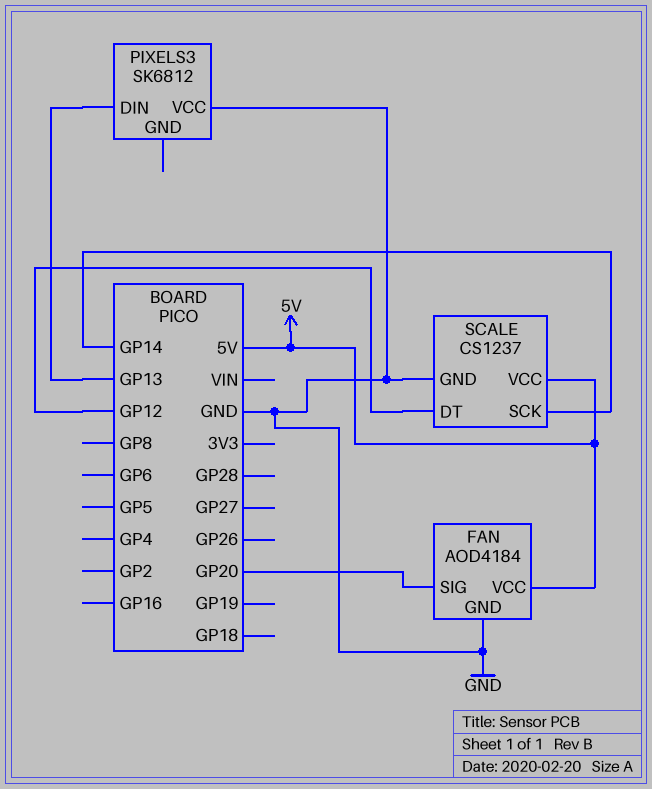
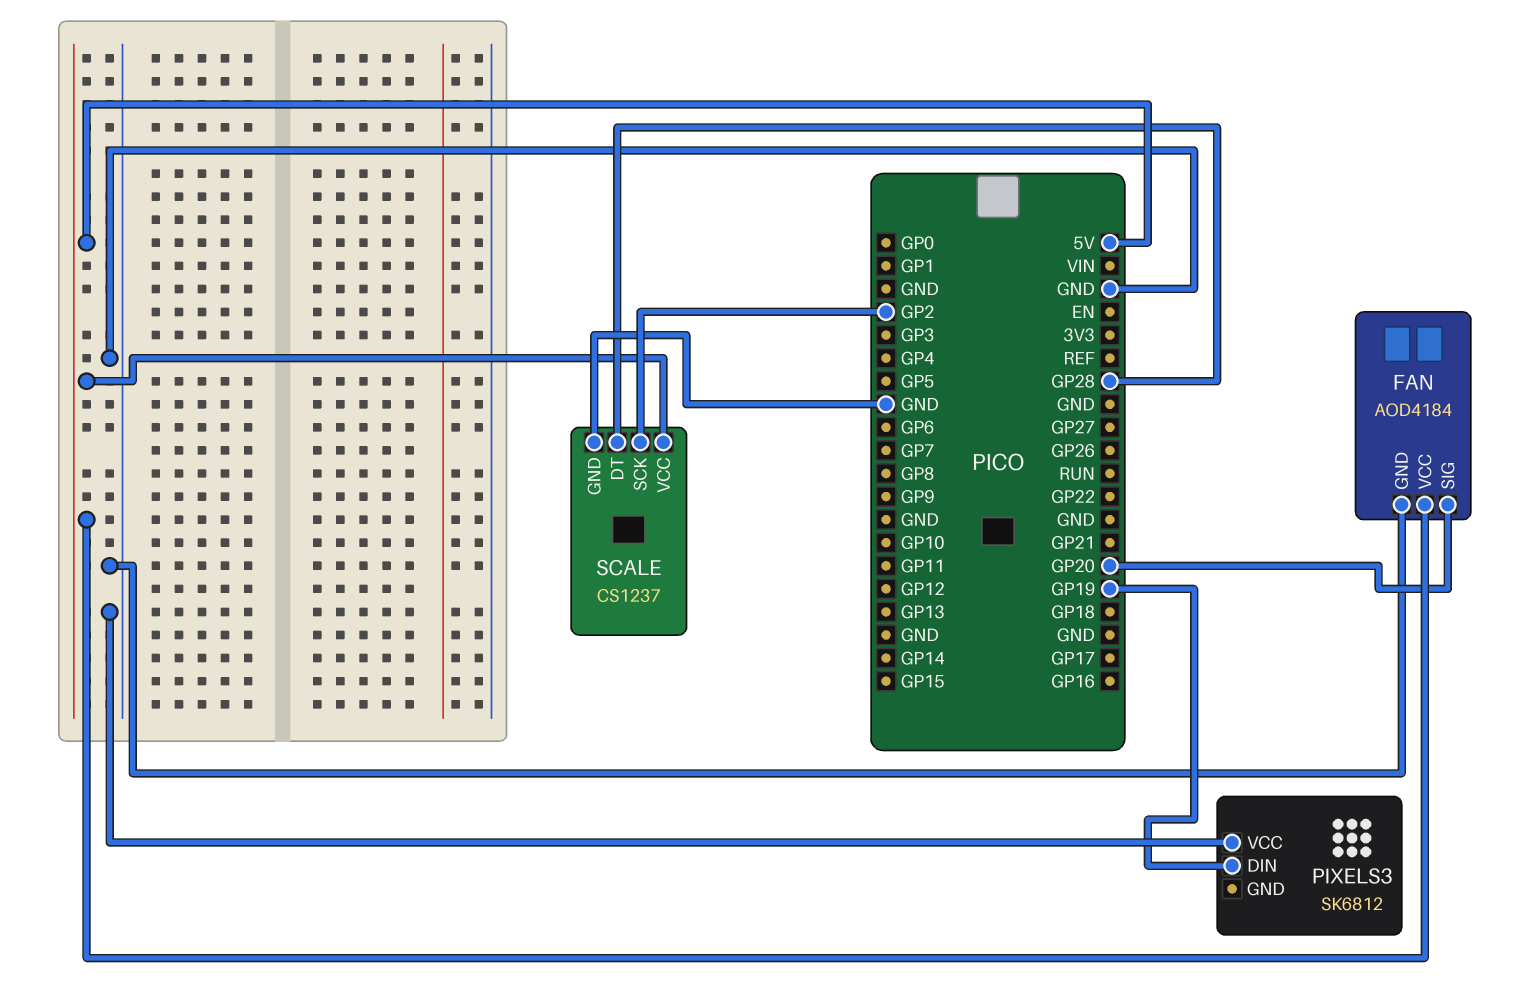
PIXELS3 pin DIN: GP13 -> GP19
SCALE pin DT: GP12 -> GP28
SCALE pin SCK: GP14 -> GP2

